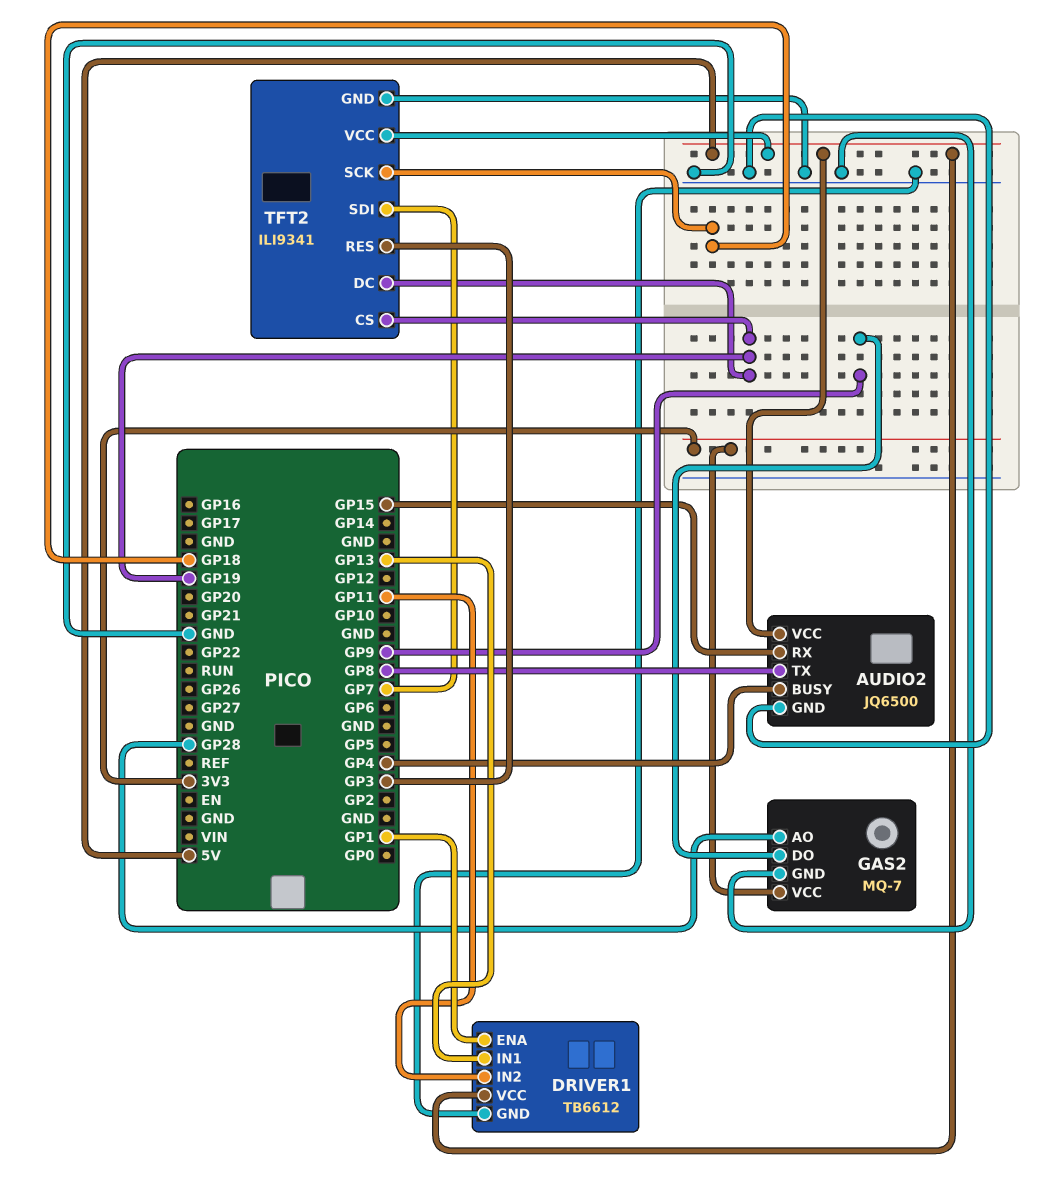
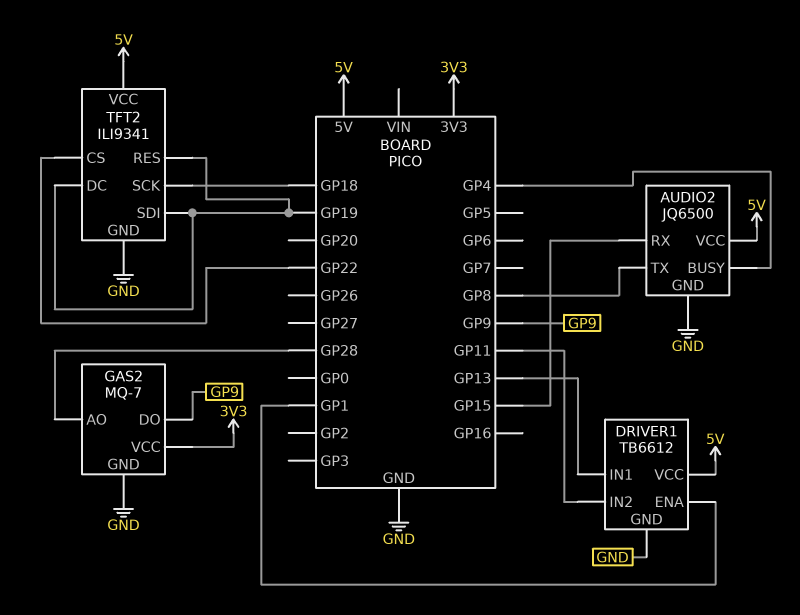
TFT2 pin CS: GP19 -> GP22
TFT2 pin RES: GP3 -> GP19
TFT2 pin SDI: GP7 -> GP19

